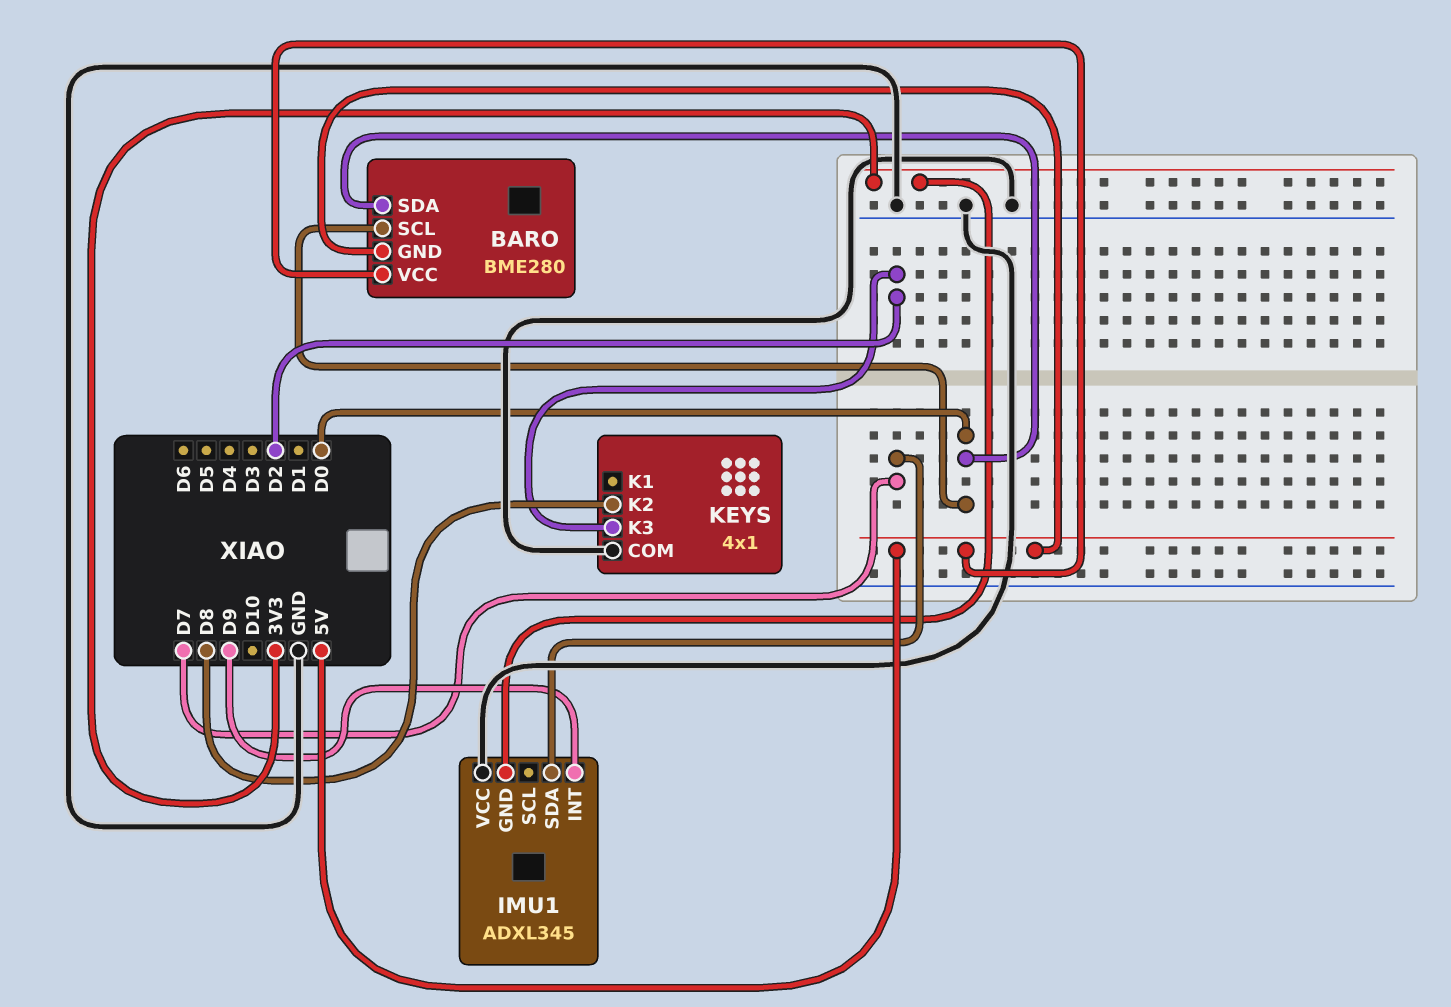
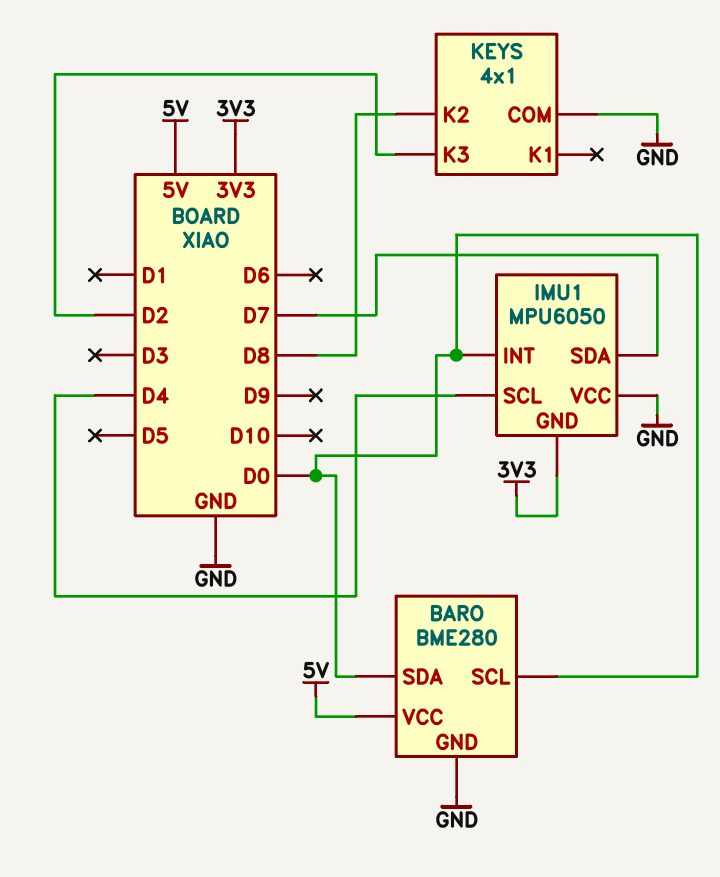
BARO pin GND: 5V -> GND
IMU1: ADXL345 -> MPU6050
IMU1 pin INT: D9 -> D0
IMU1 pin SCL: none -> D4

